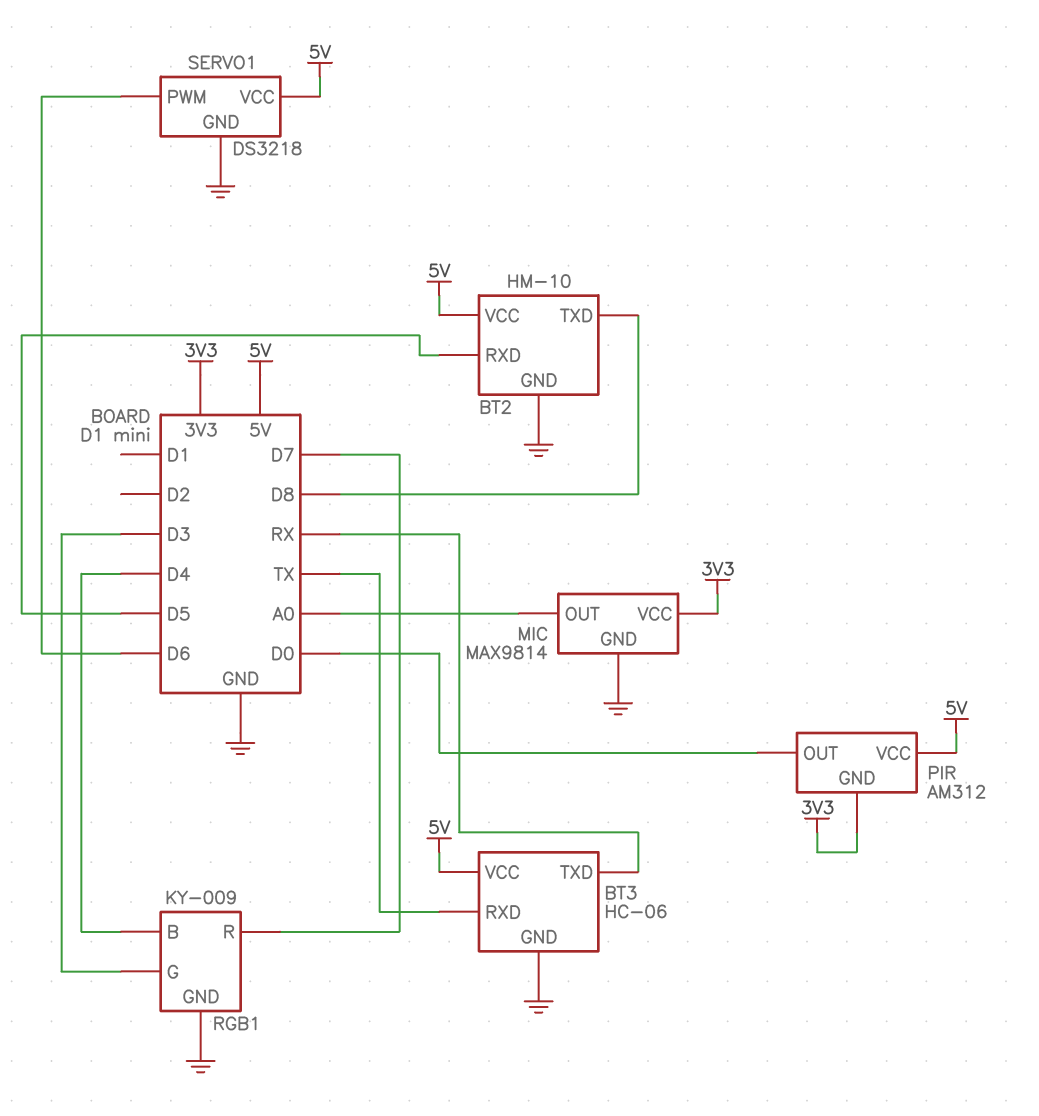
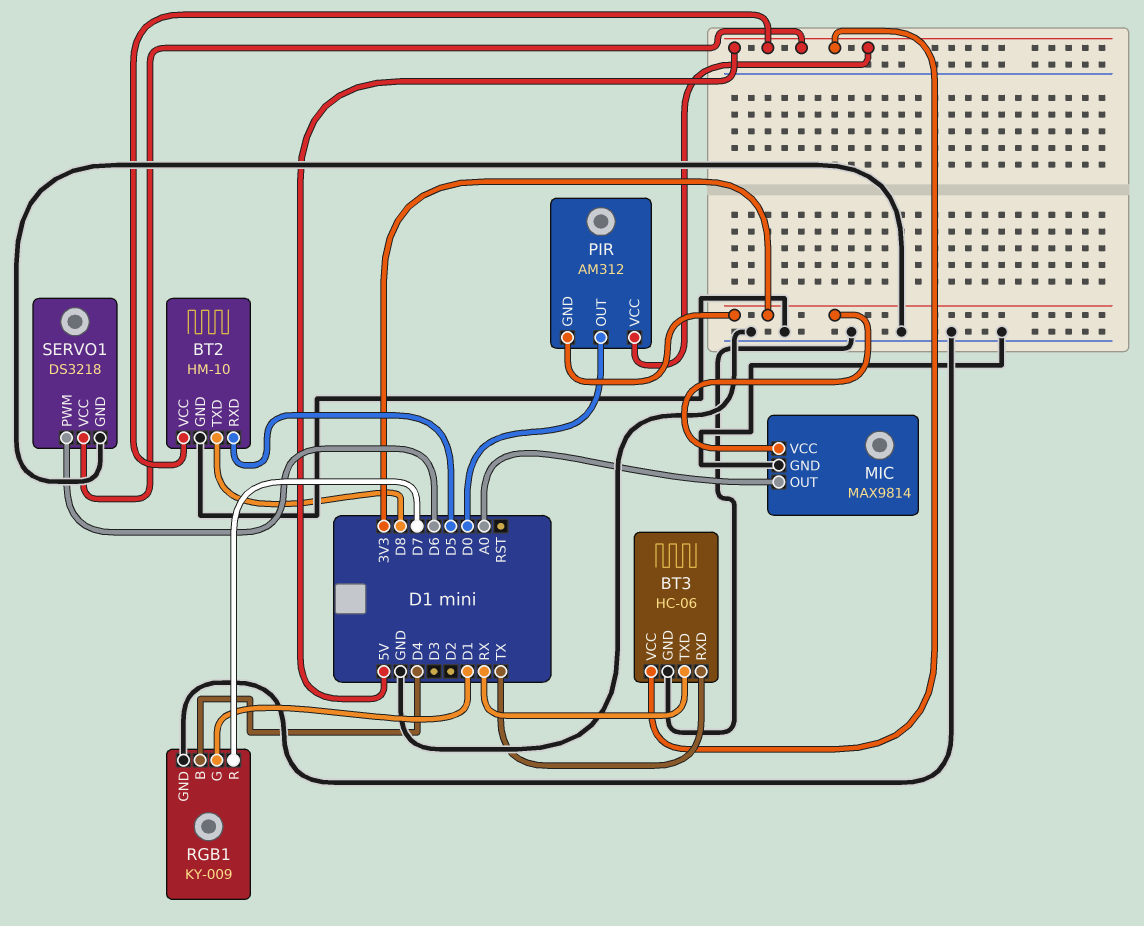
RGB1 pin G: D3 -> D1

